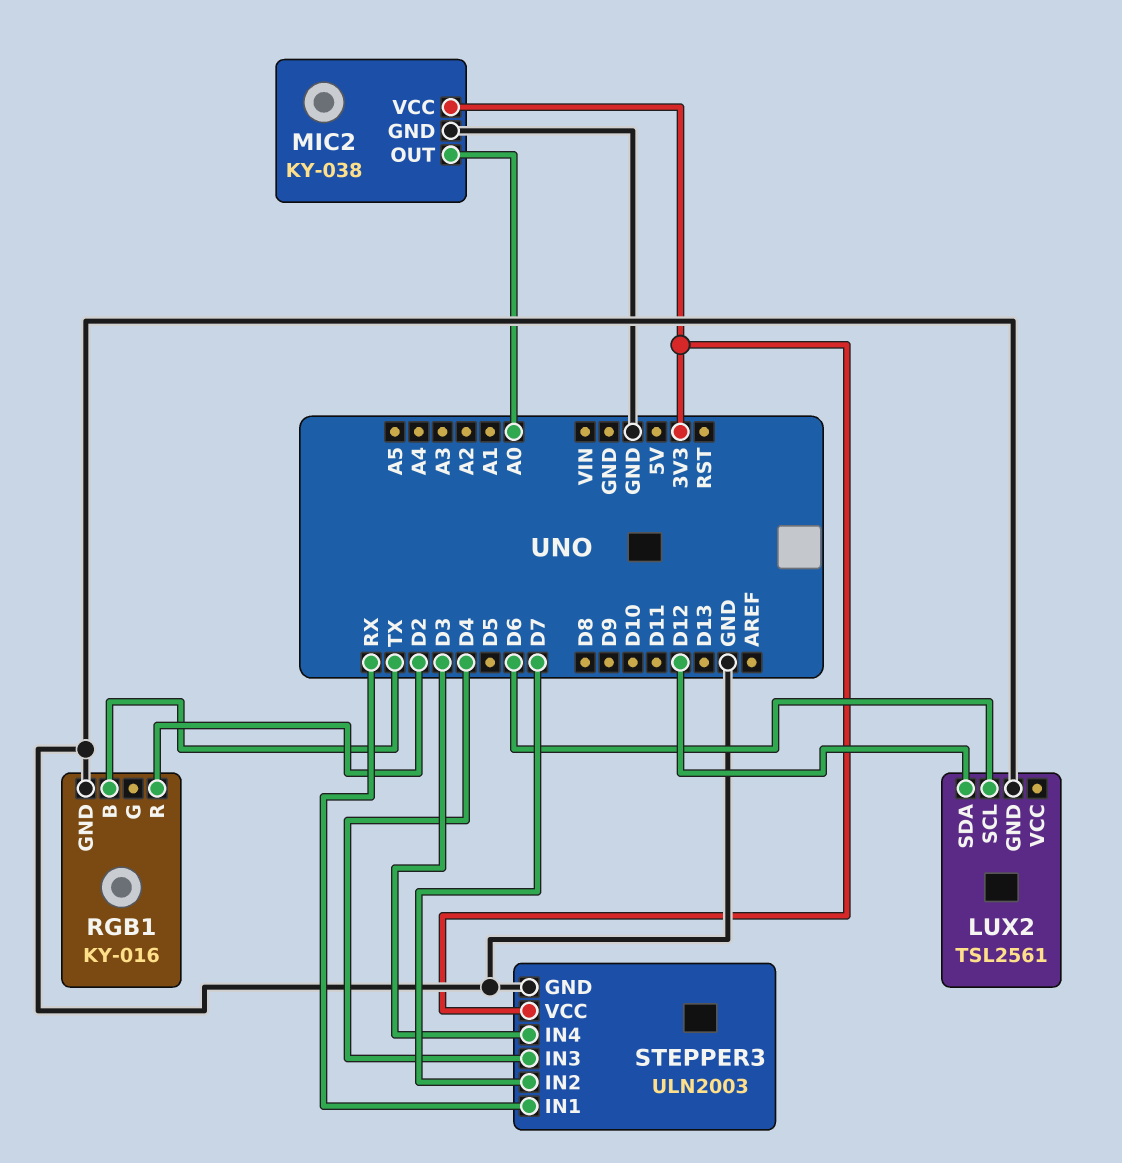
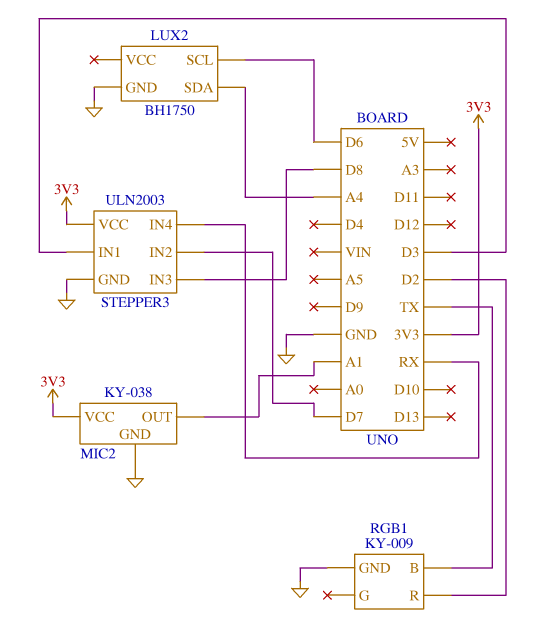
LUX2: TSL2561 -> BH1750
LUX2 pin SDA: D12 -> A4
MIC2 pin OUT: A0 -> A1
RGB1: KY-016 -> KY-009
STEPPER3 pin IN1: RX -> D3
STEPPER3 pin IN3: D4 -> D8
STEPPER3 pin IN4: D3 -> RX

